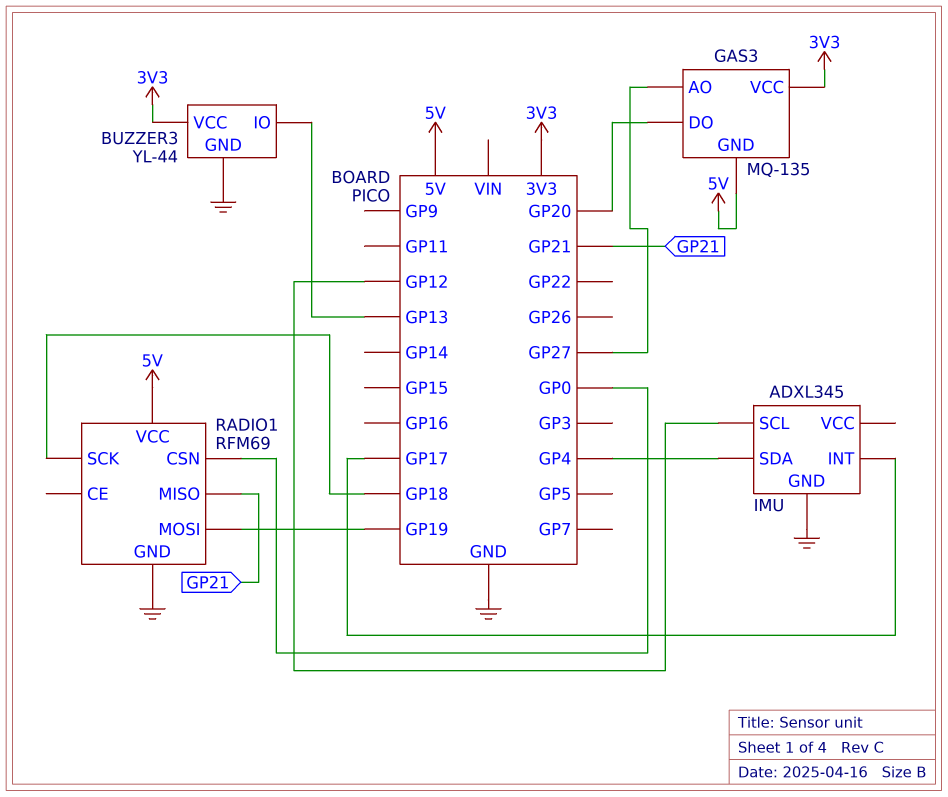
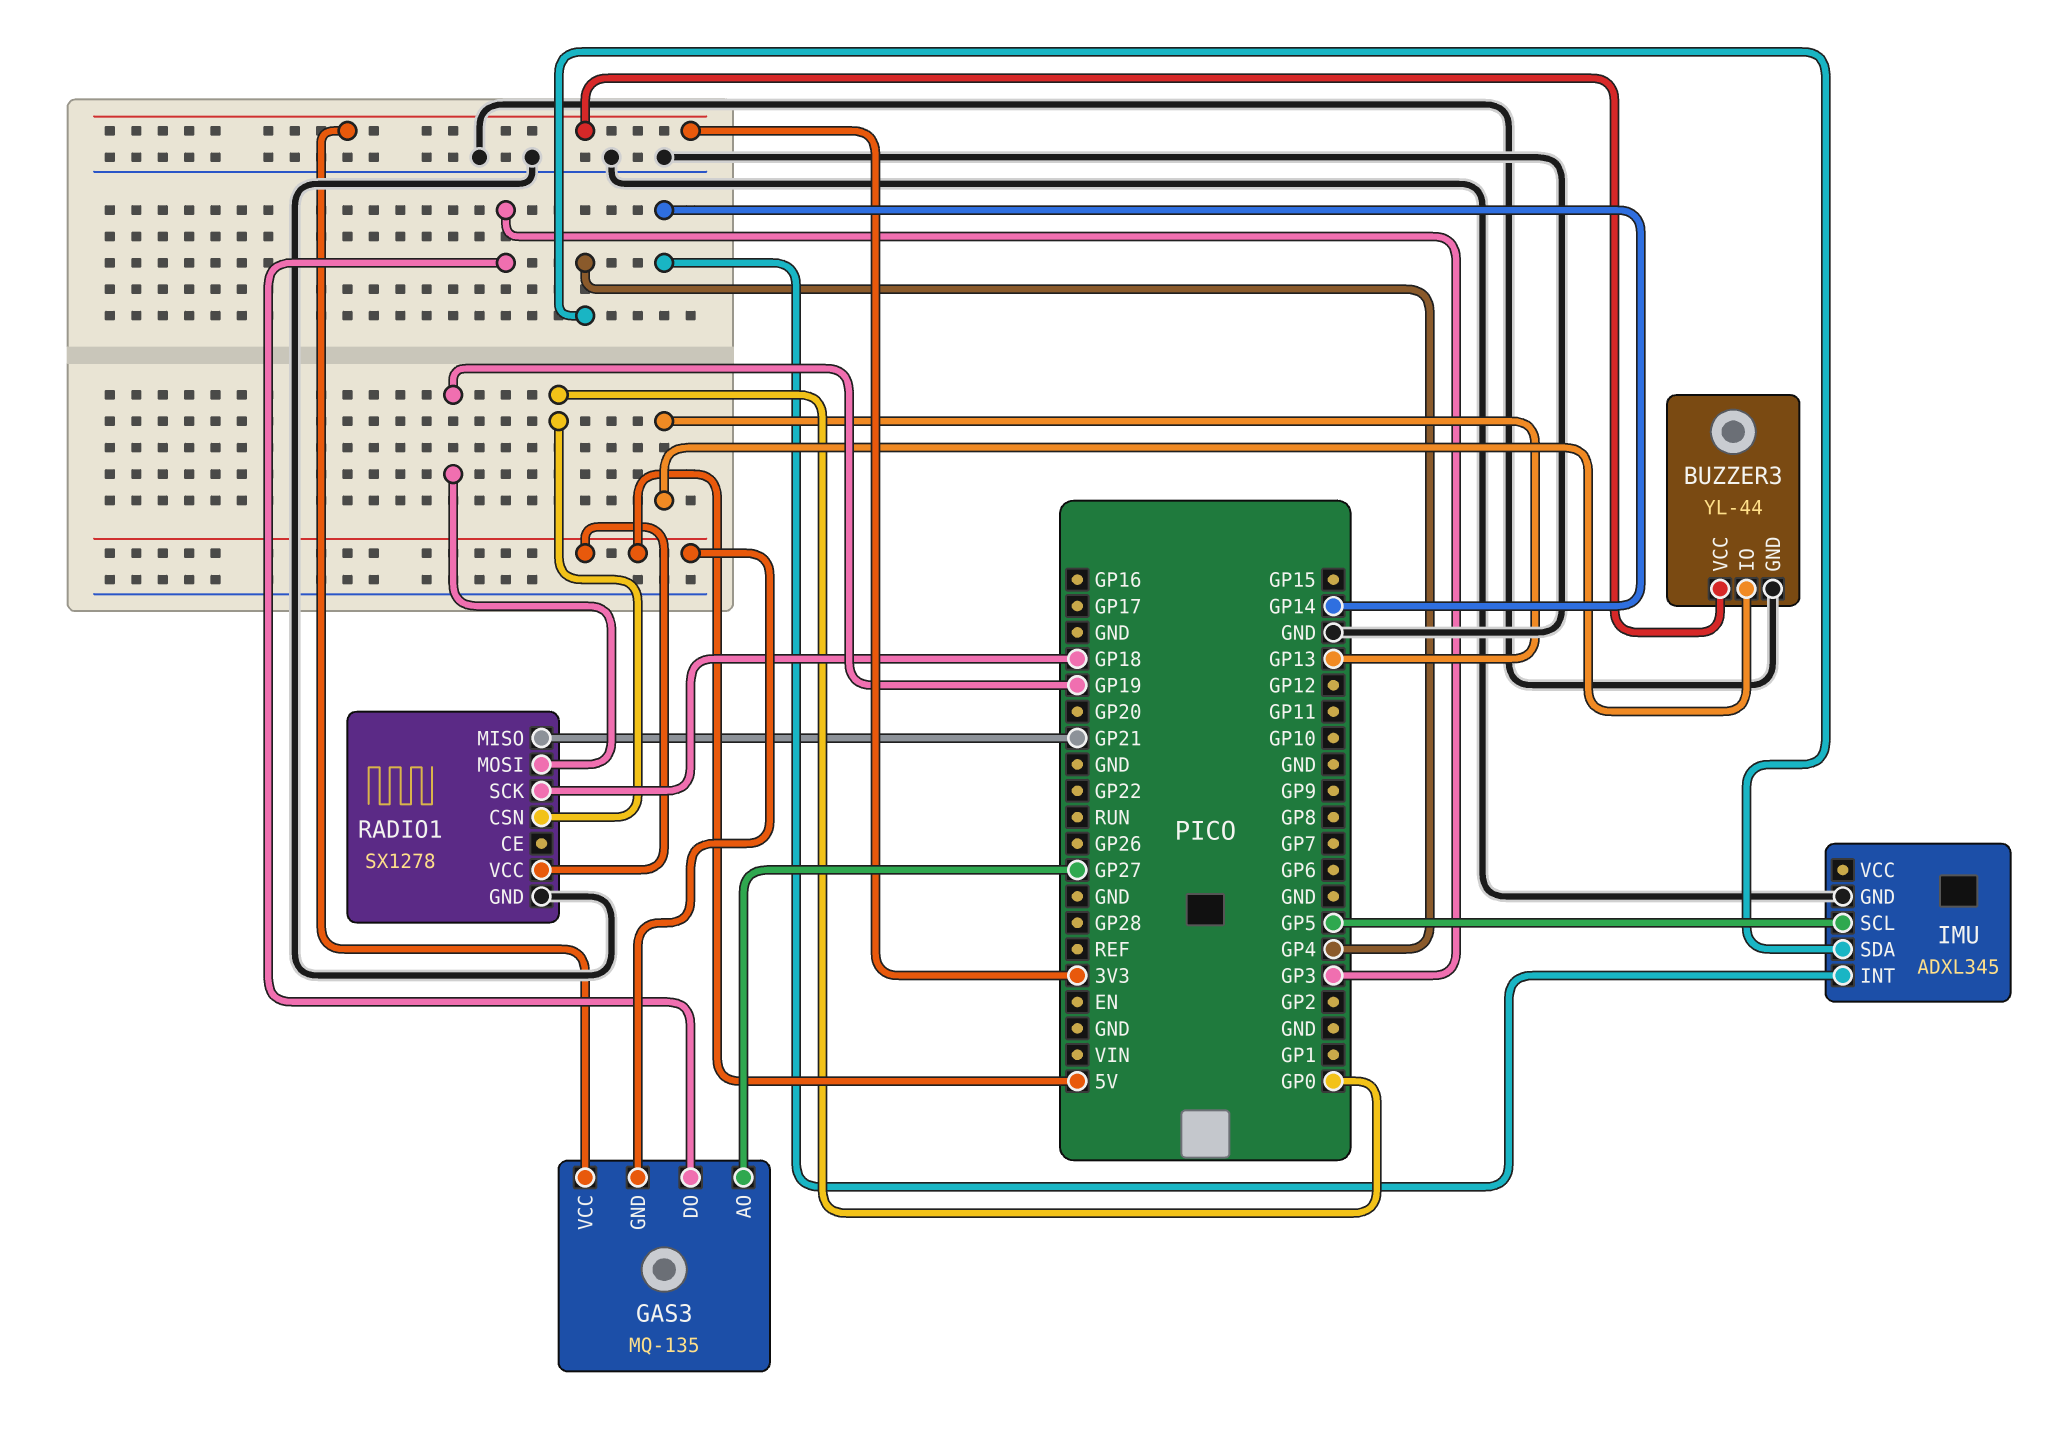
GAS3 pin DO: GP20 -> GP3
IMU pin INT: GP17 -> GP14
IMU pin SCL: GP12 -> GP5
RADIO1: RFM69 -> SX1278

